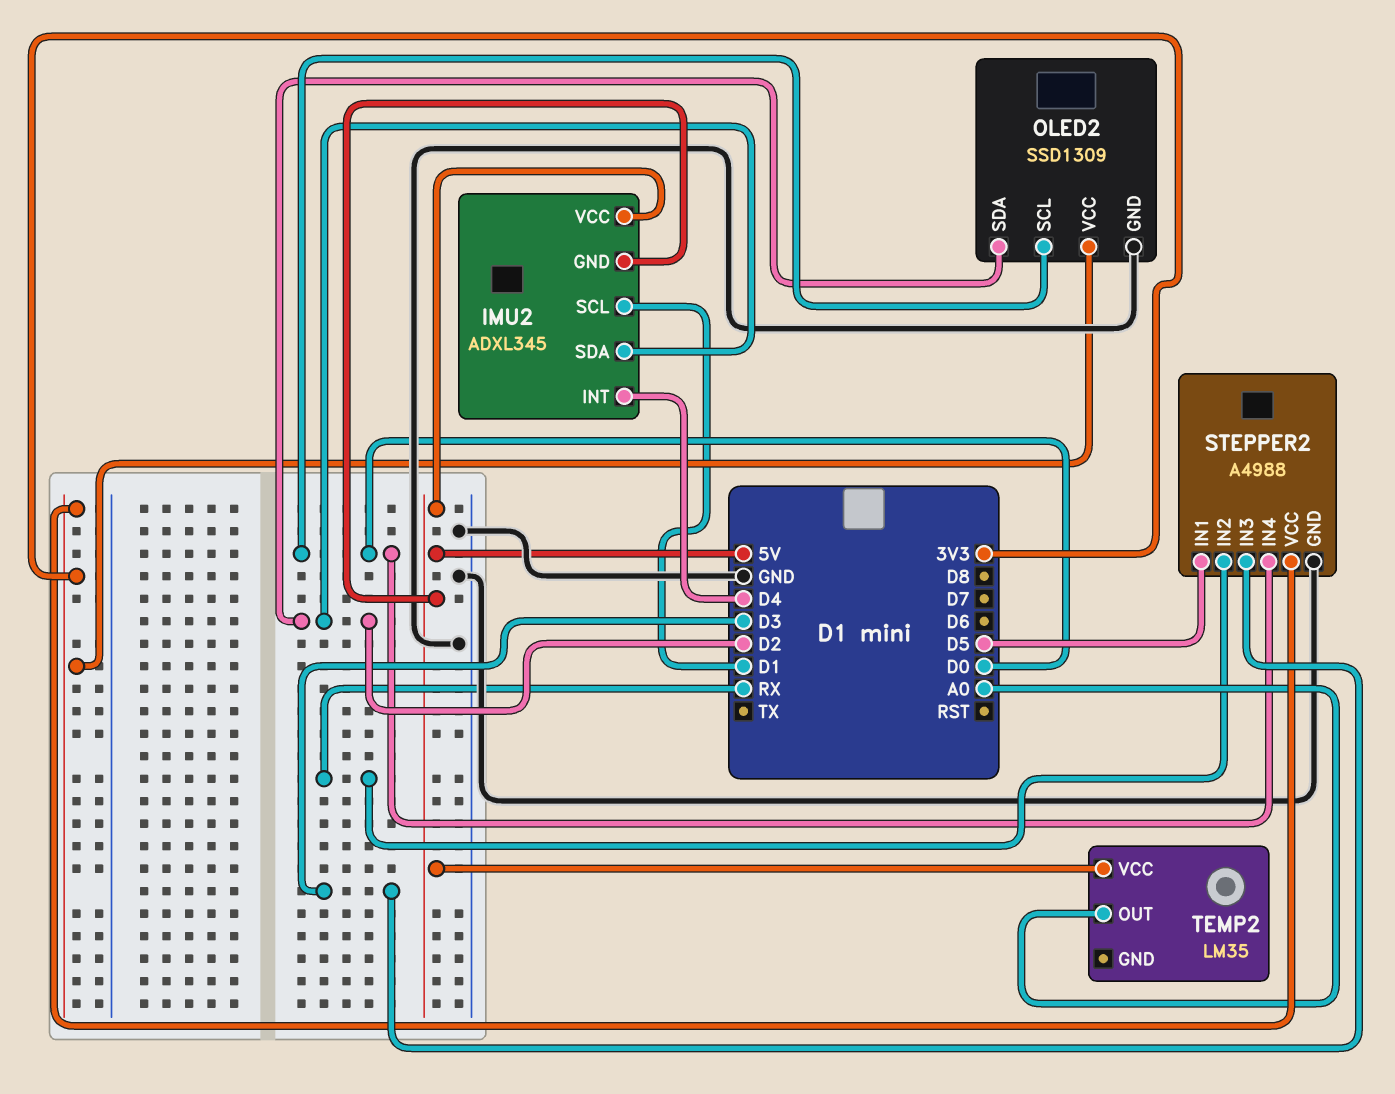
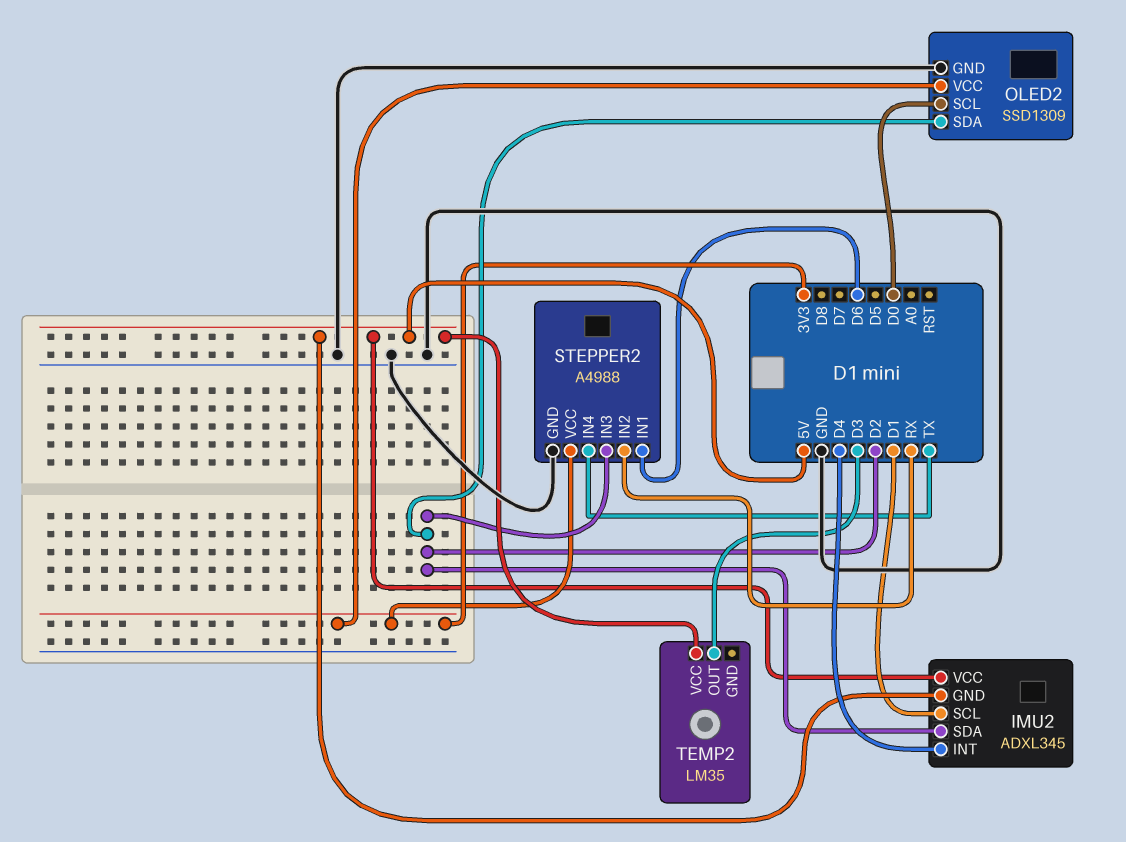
STEPPER2 pin IN1: D5 -> D6
STEPPER2 pin IN3: D3 -> D2
STEPPER2 pin IN4: D0 -> TX
TEMP2 pin OUT: A0 -> D3

